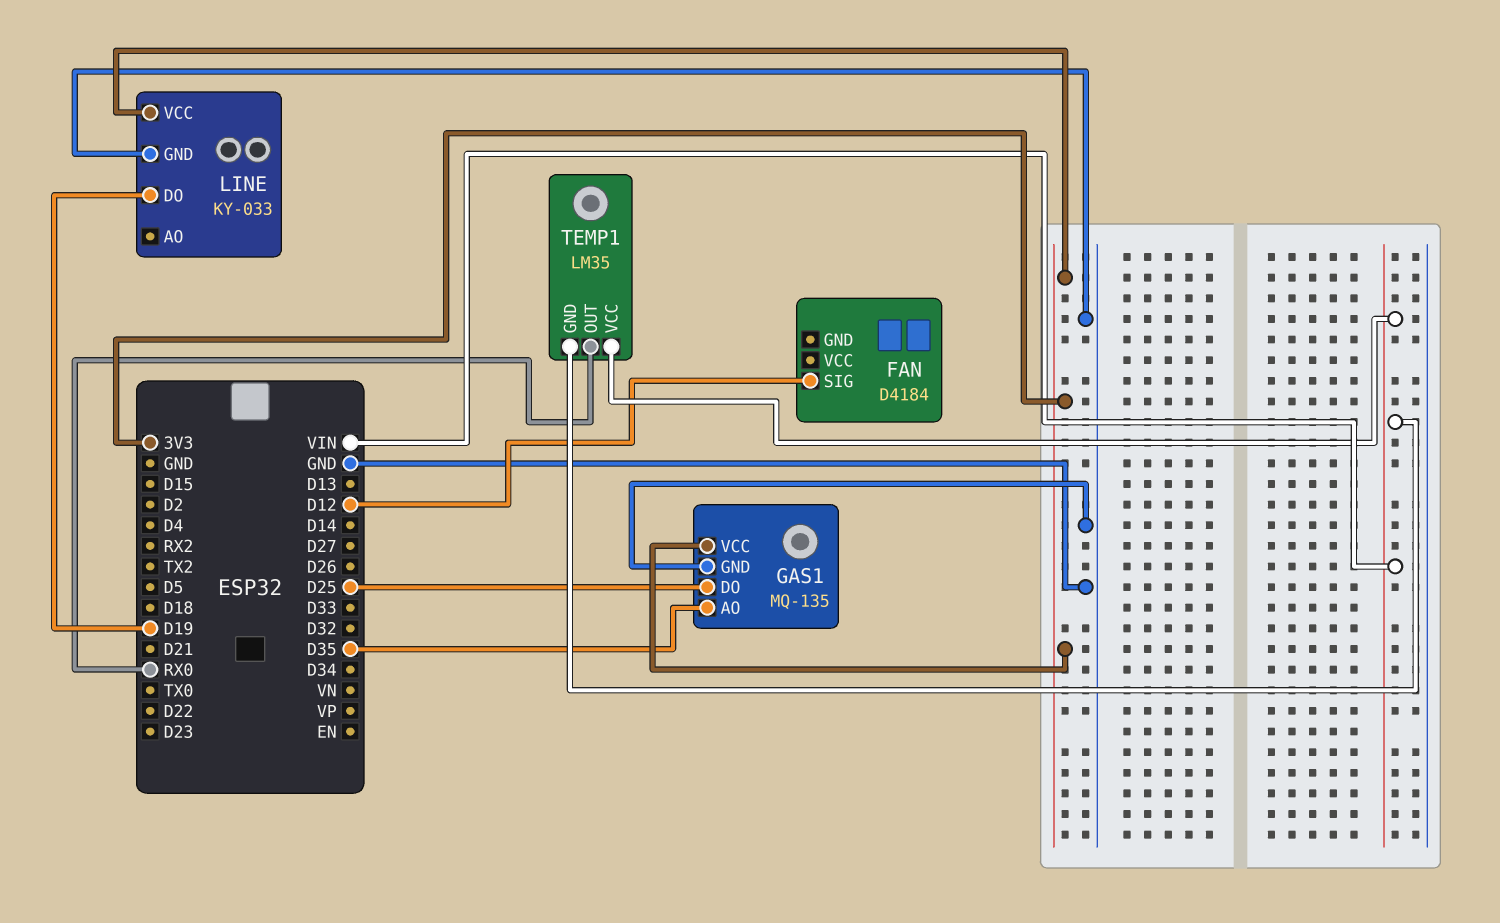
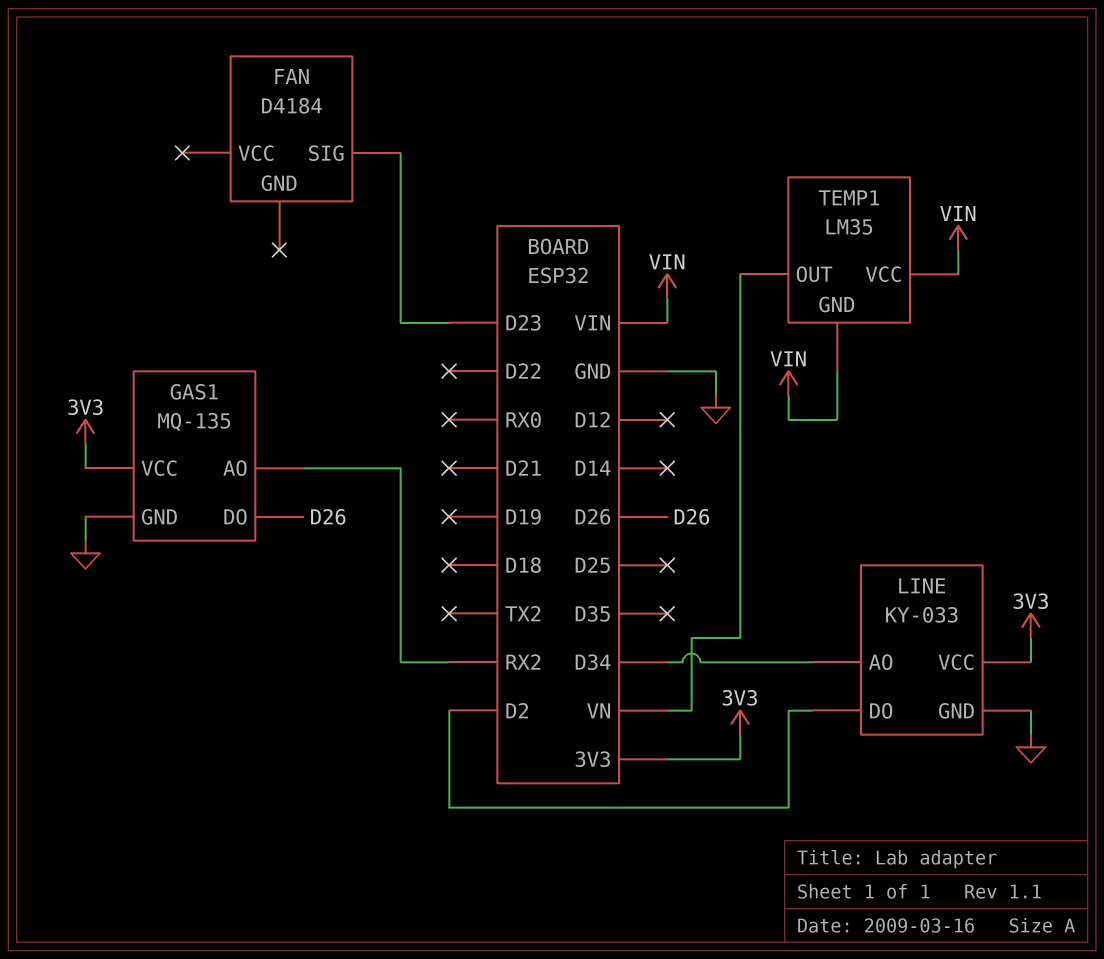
FAN pin SIG: D12 -> D23
GAS1 pin AO: D35 -> RX2
GAS1 pin DO: D25 -> D26
LINE pin AO: none -> D34
LINE pin DO: D19 -> D2
TEMP1 pin OUT: RX0 -> VN

